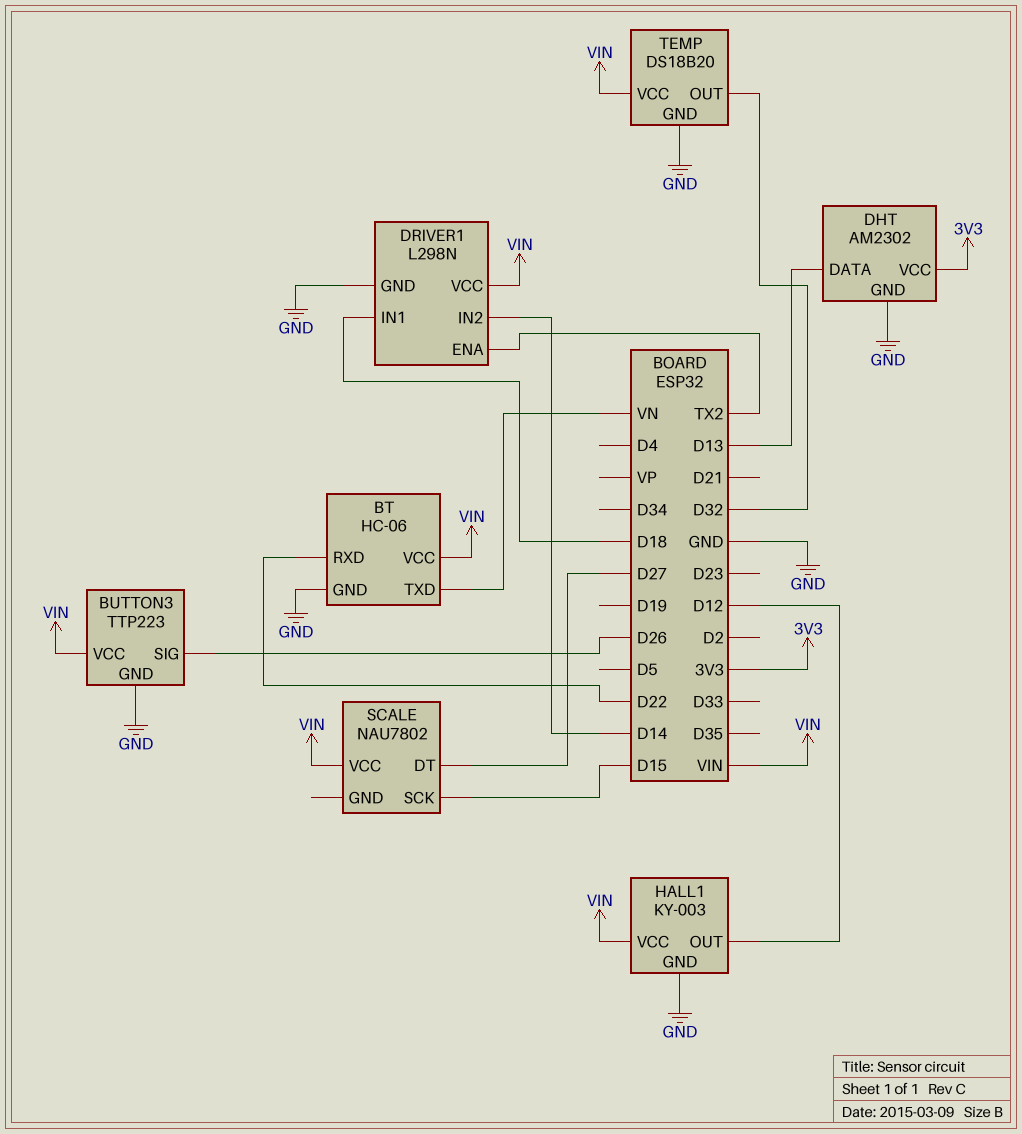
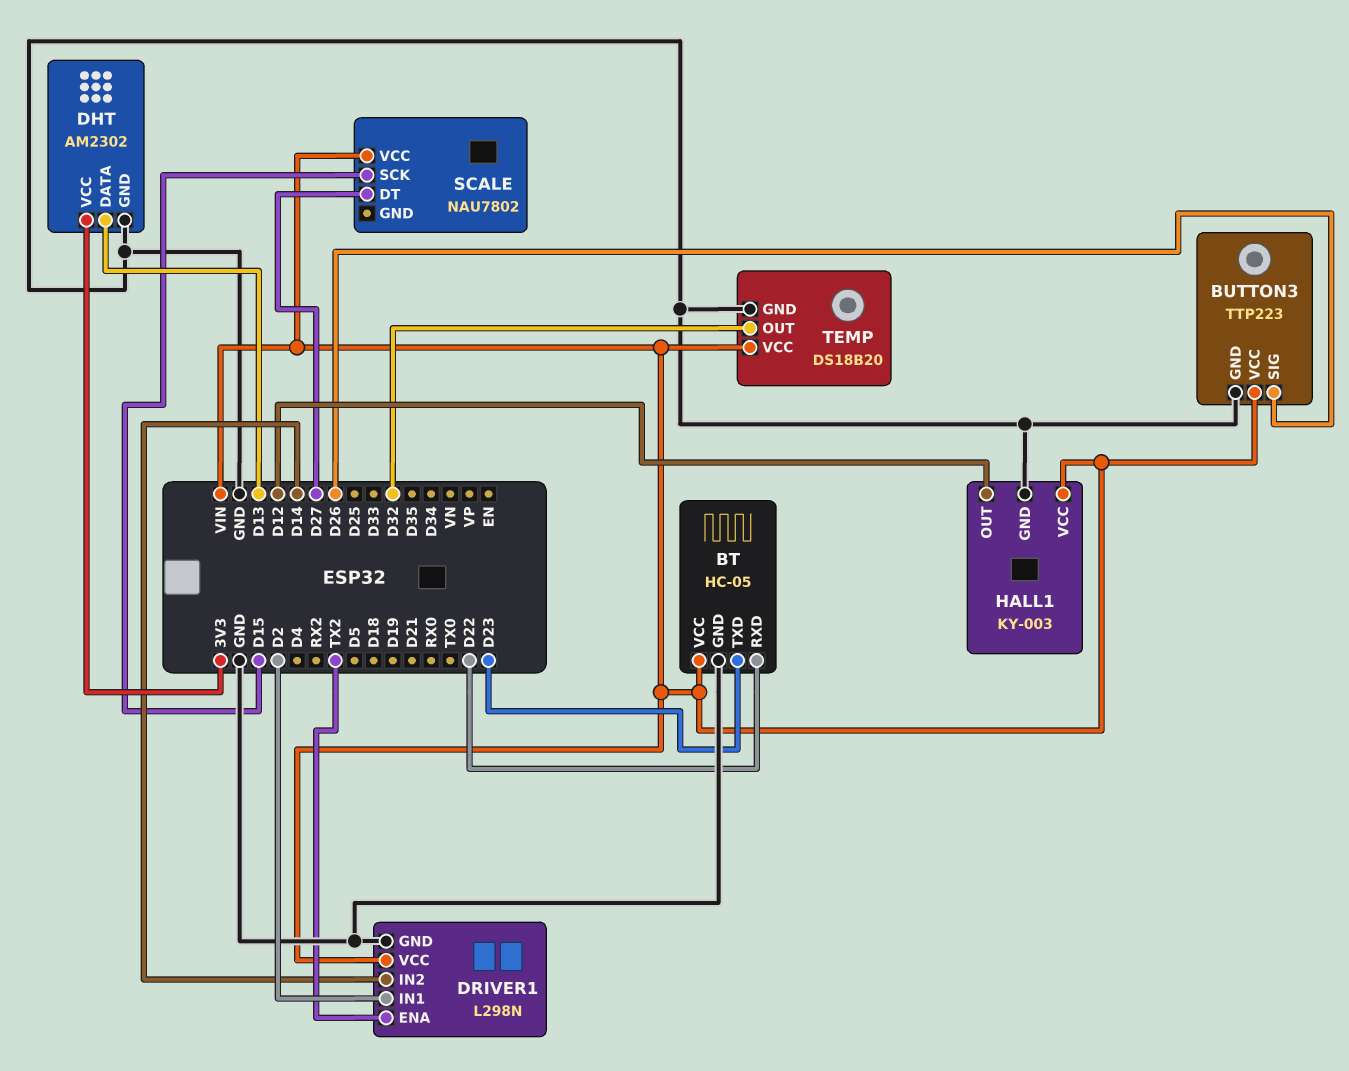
BT: HC-06 -> HC-05
BT pin TXD: VN -> D23
DRIVER1 pin IN1: D18 -> D2

